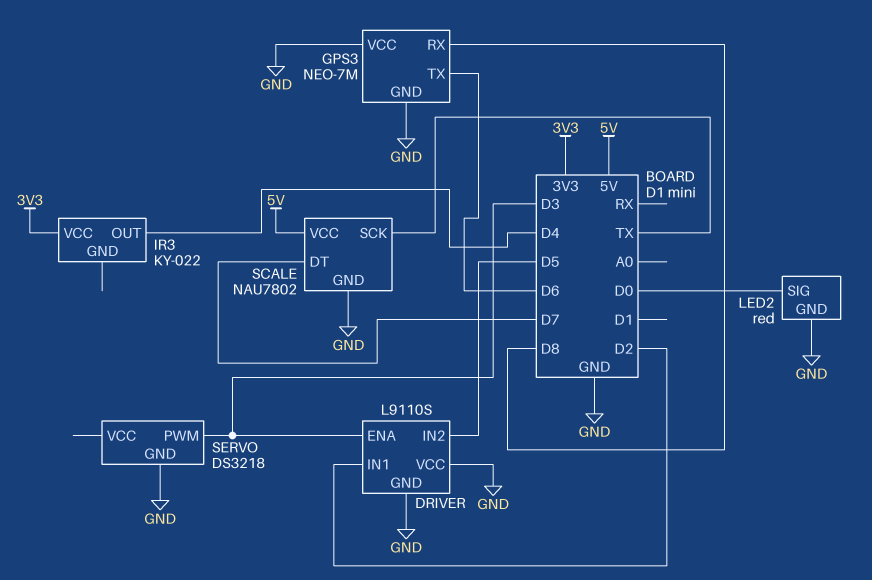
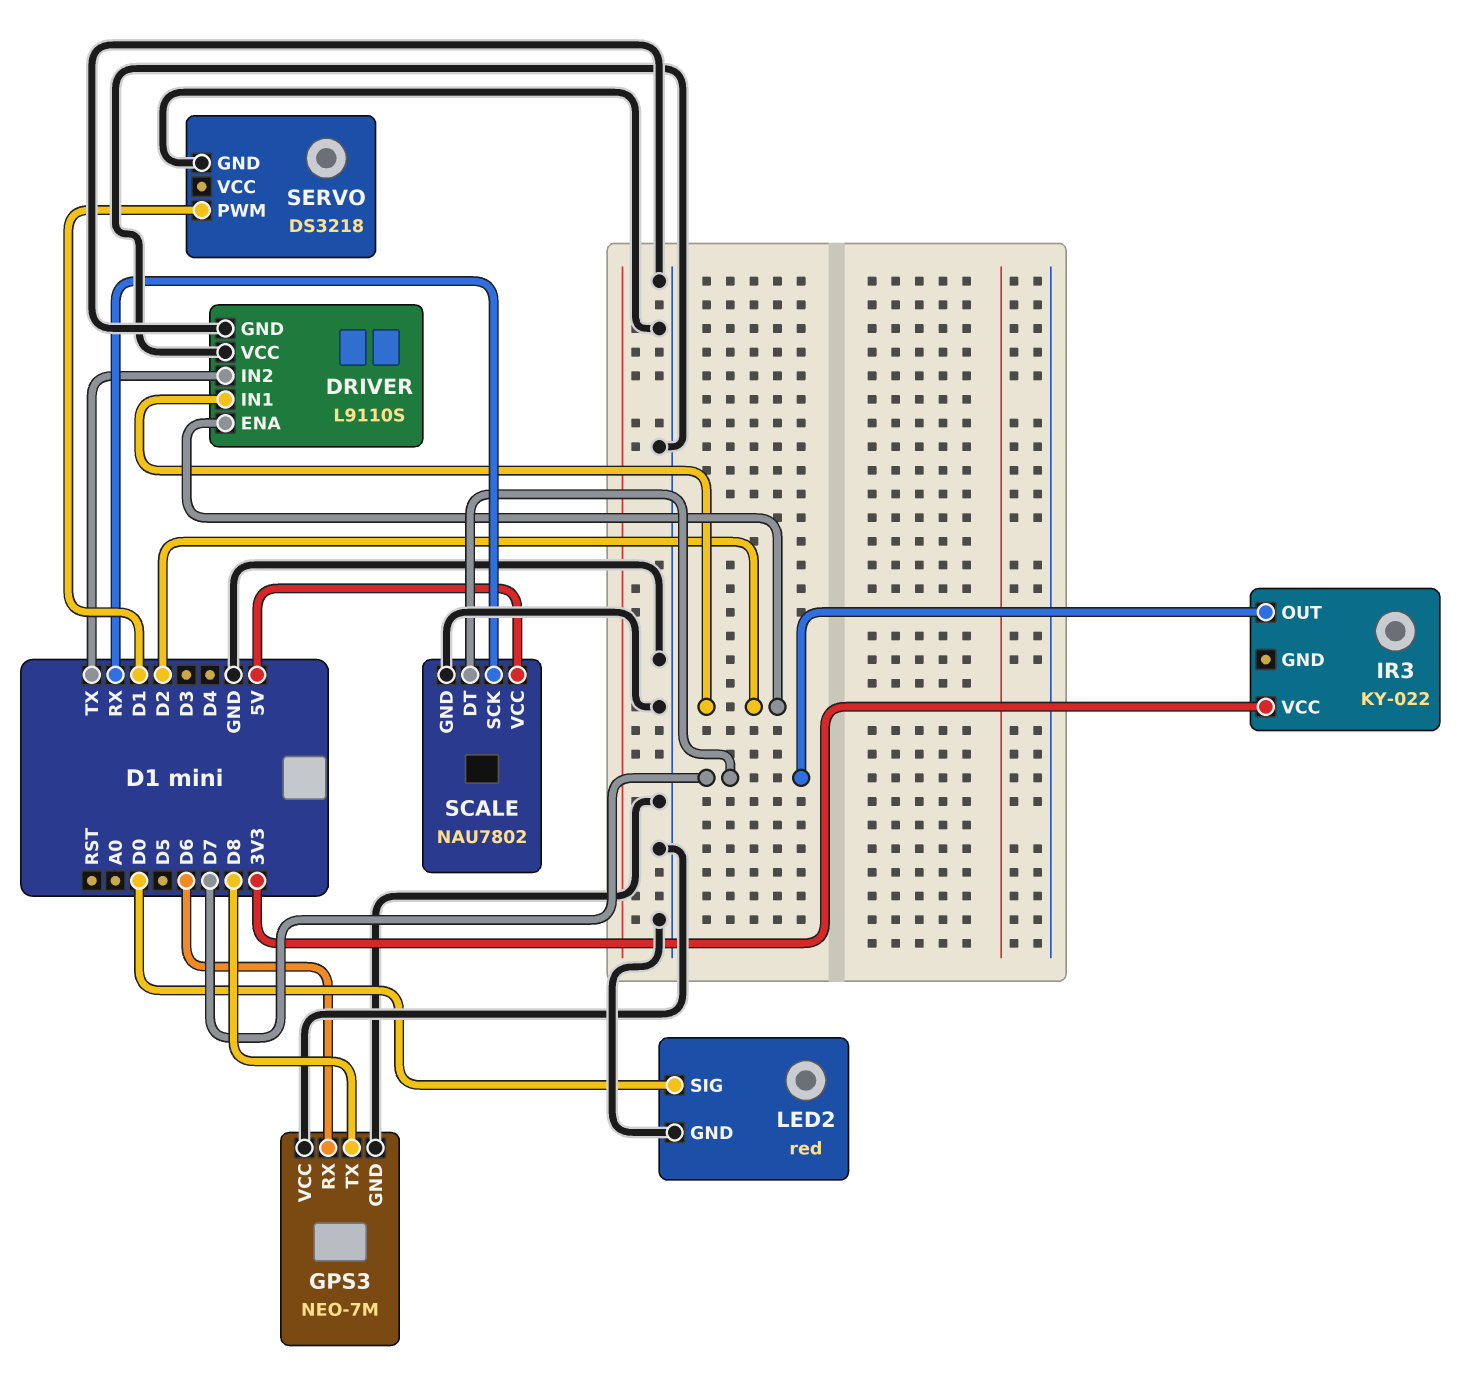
DRIVER pin ENA: D3 -> D2
DRIVER pin IN2: D5 -> TX
GPS3 pin RX: D8 -> D6
GPS3 pin TX: D6 -> D8
IR3 pin OUT: D4 -> D7
SCALE pin SCK: TX -> RX
SERVO pin PWM: D3 -> D1

